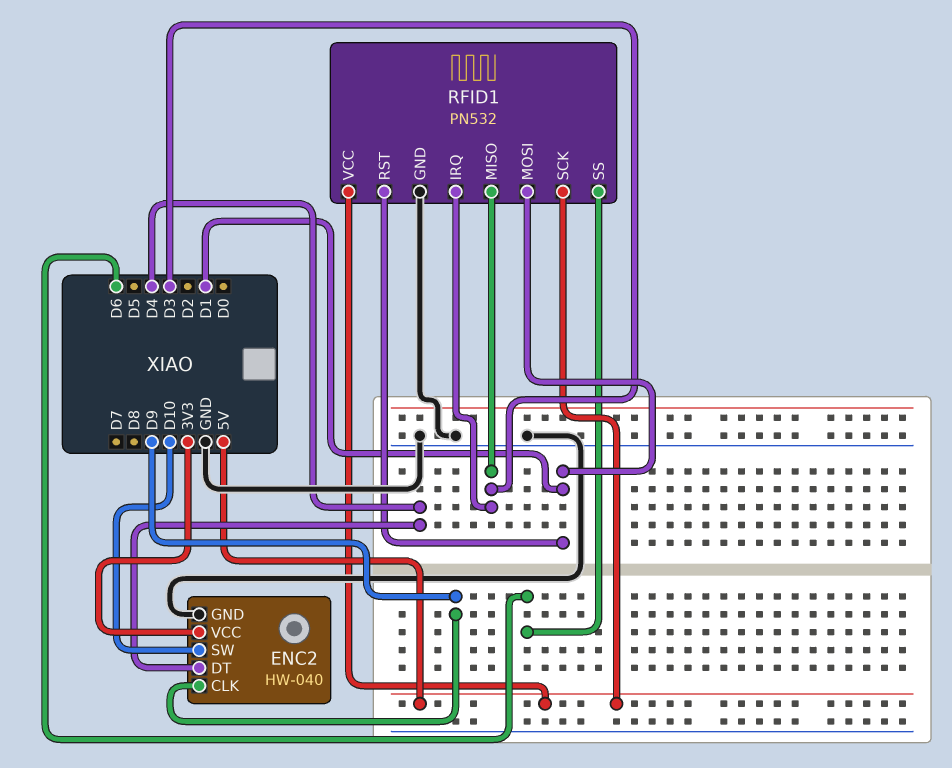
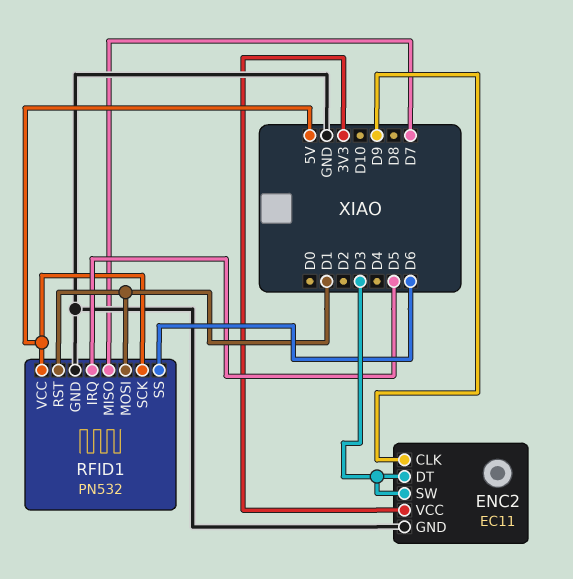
ENC2: HW-040 -> EC11
ENC2 pin DT: D4 -> D3
ENC2 pin SW: D10 -> D3
RFID1 pin IRQ: D3 -> D5
RFID1 pin MISO: D3 -> D7

